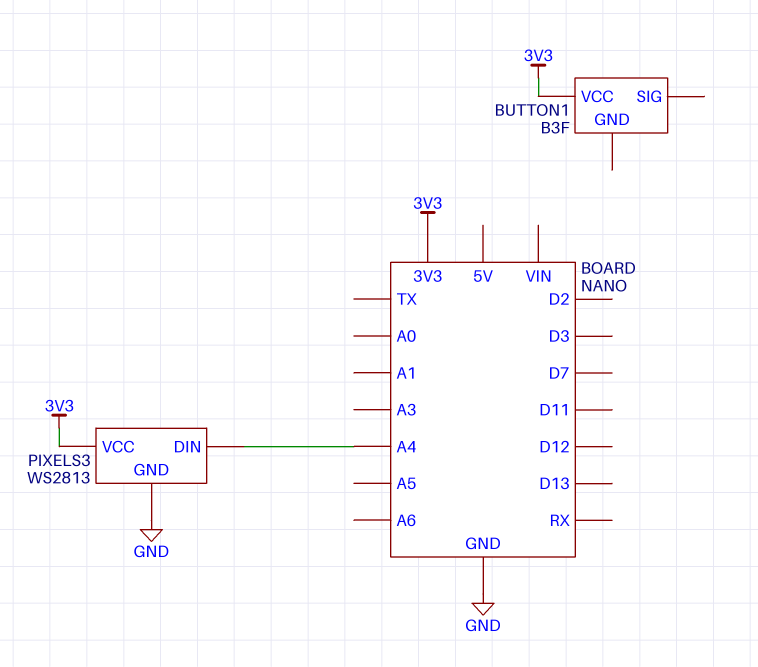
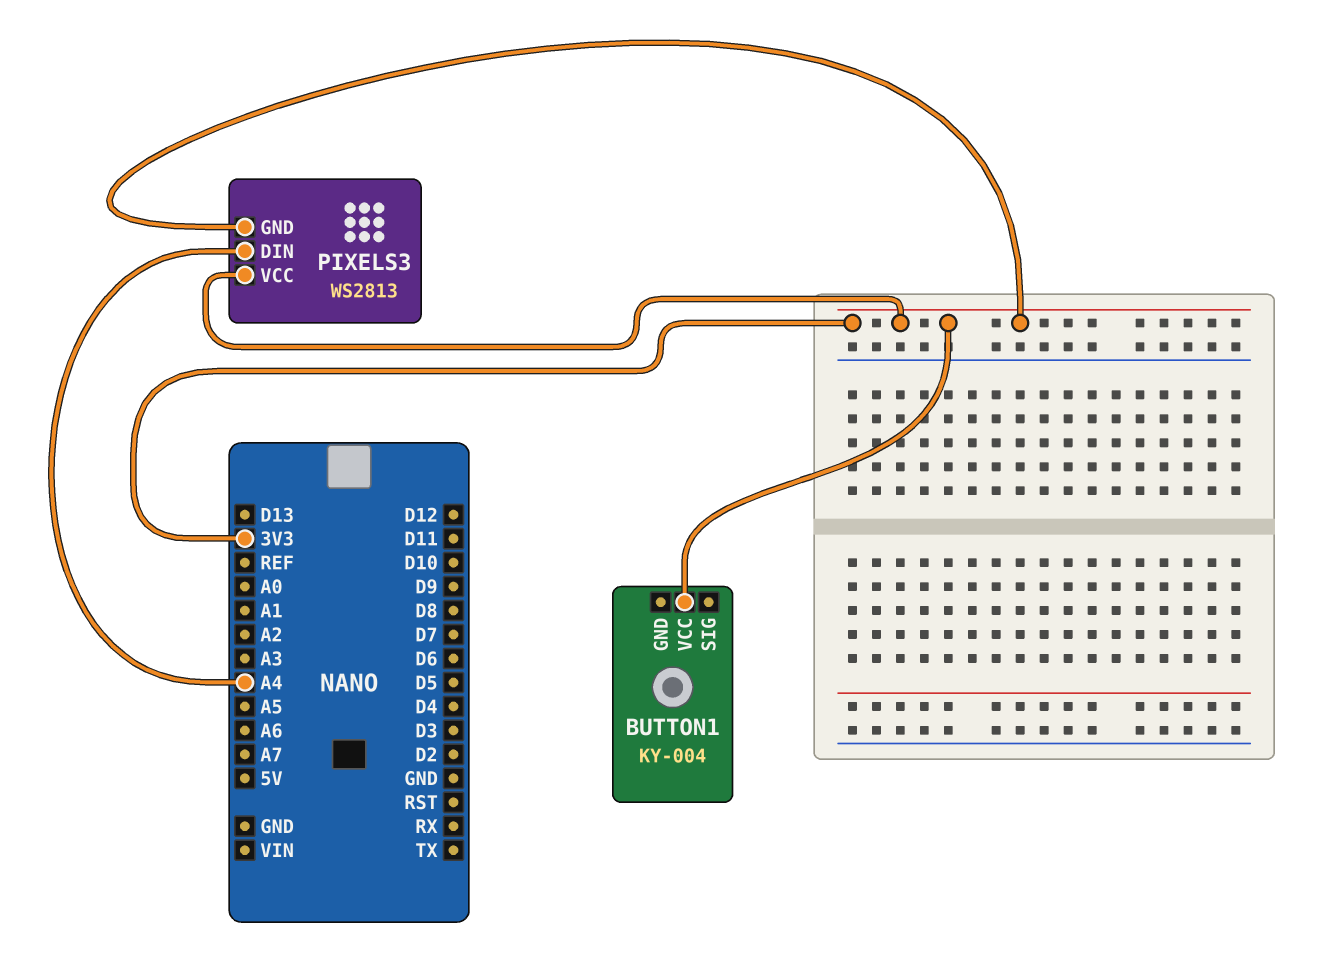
BUTTON1: B3F -> KY-004
PIXELS3 pin GND: GND -> 3V3

